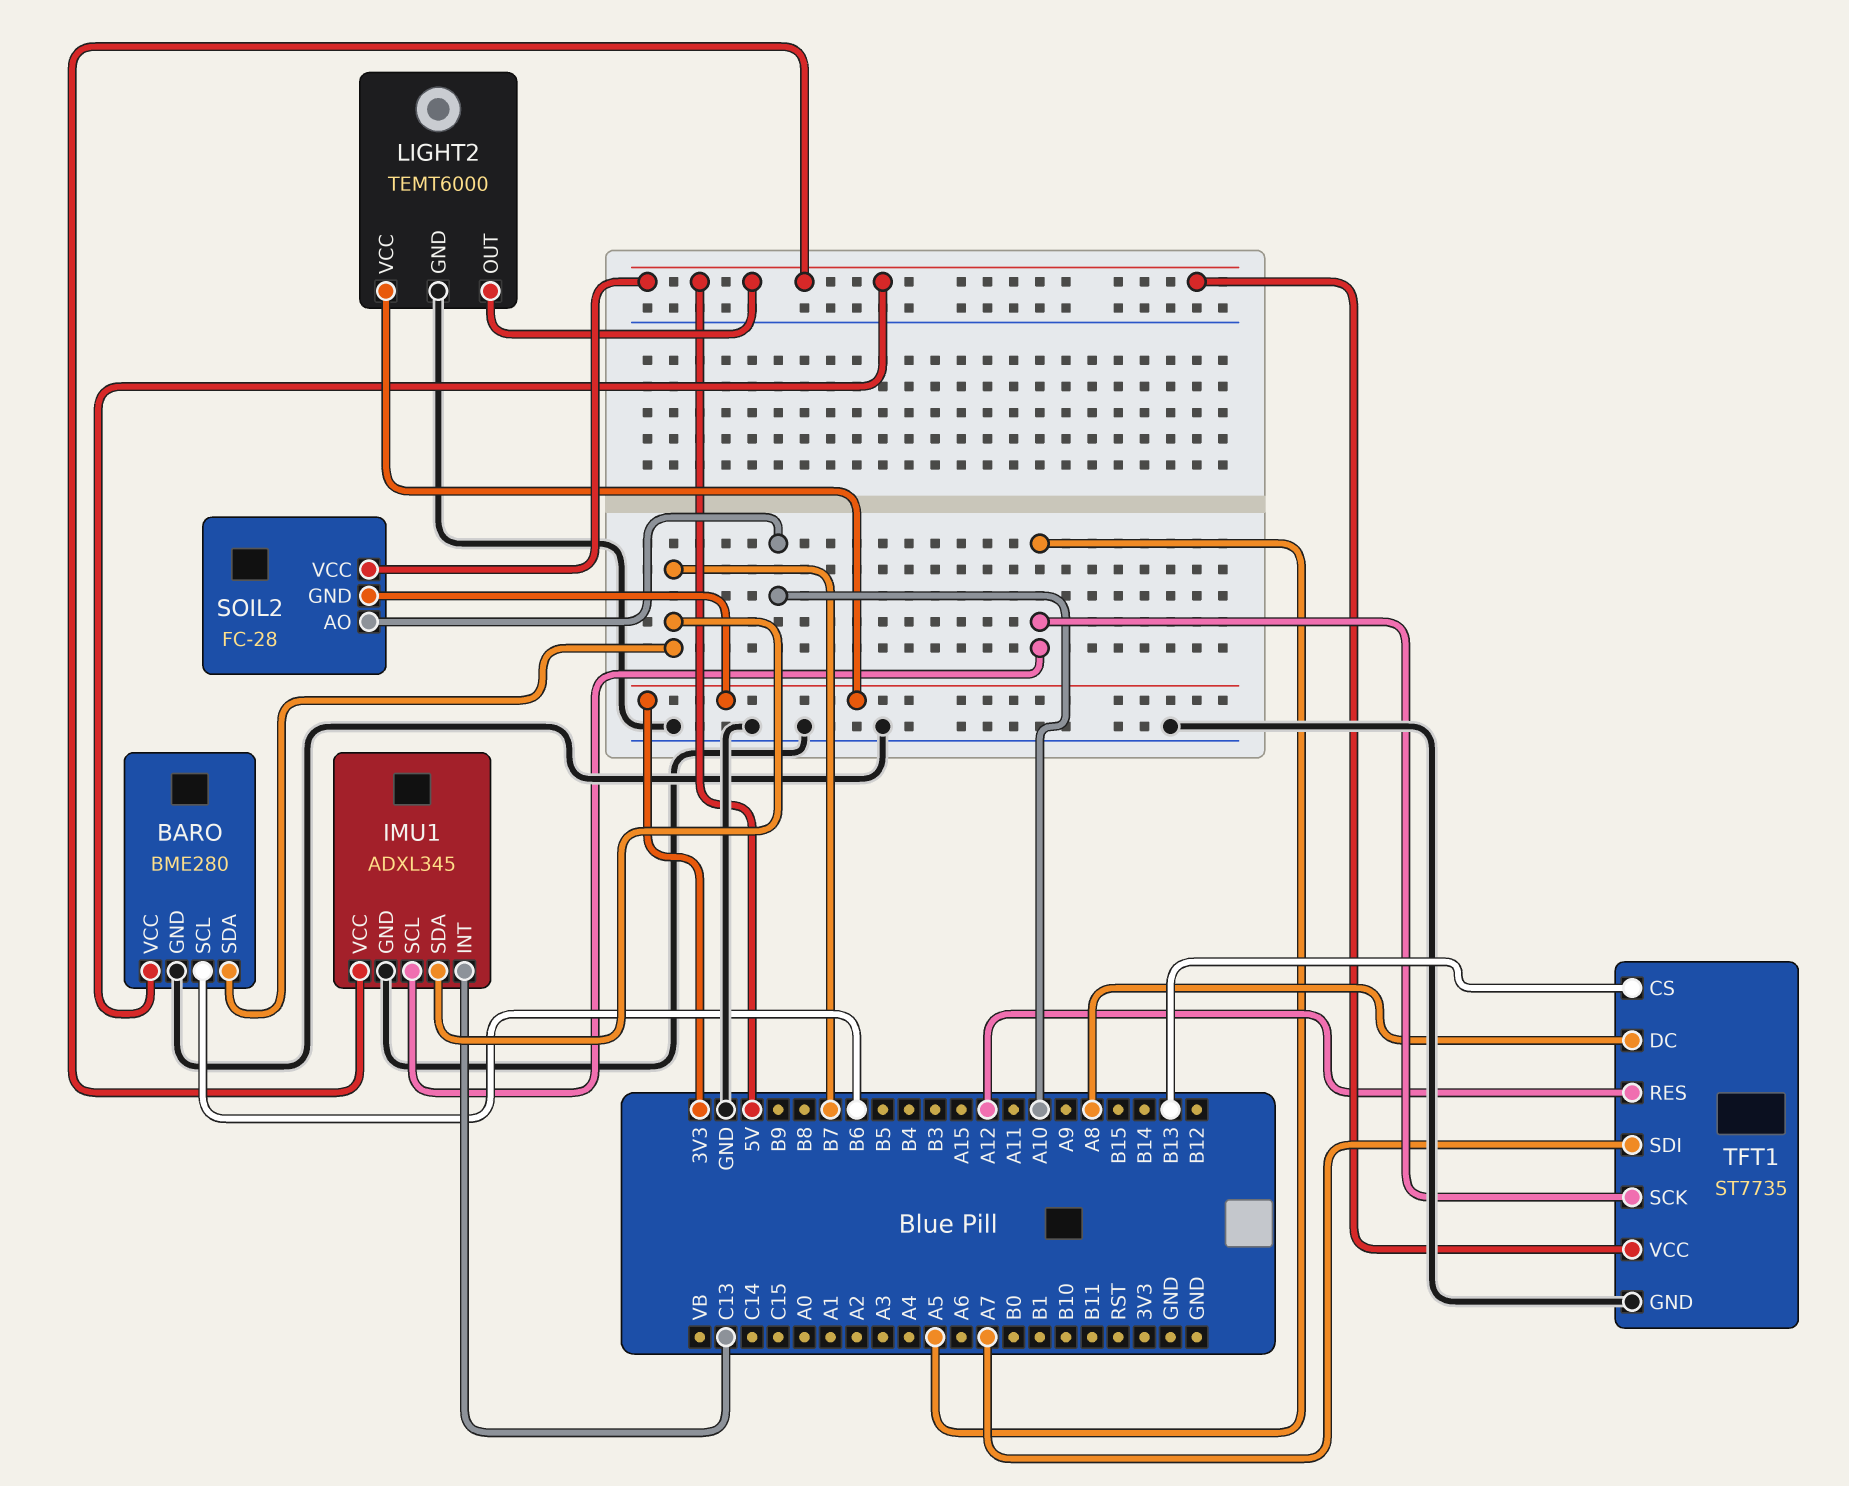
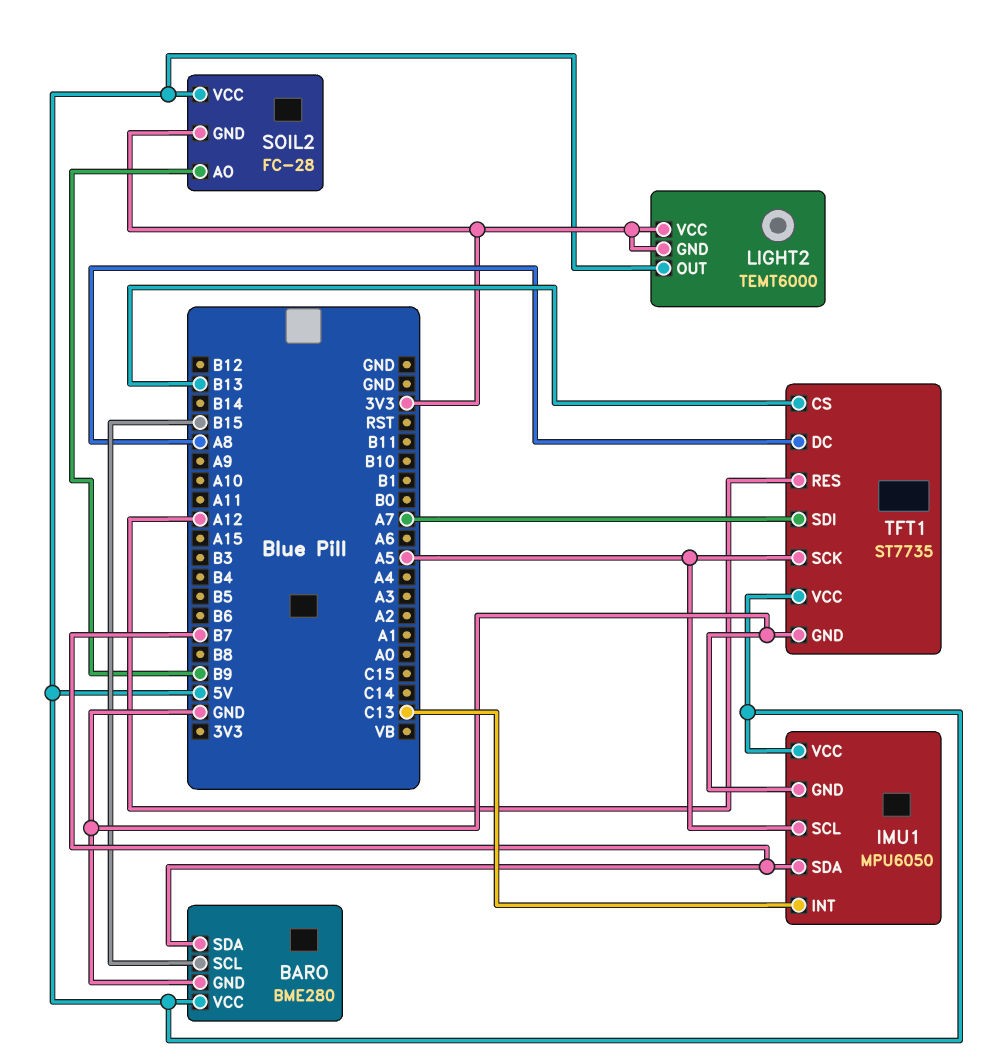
BARO pin SCL: B6 -> B15
IMU1: ADXL345 -> MPU6050
LIGHT2 pin GND: GND -> 3V3
SOIL2 pin AO: A10 -> B9

